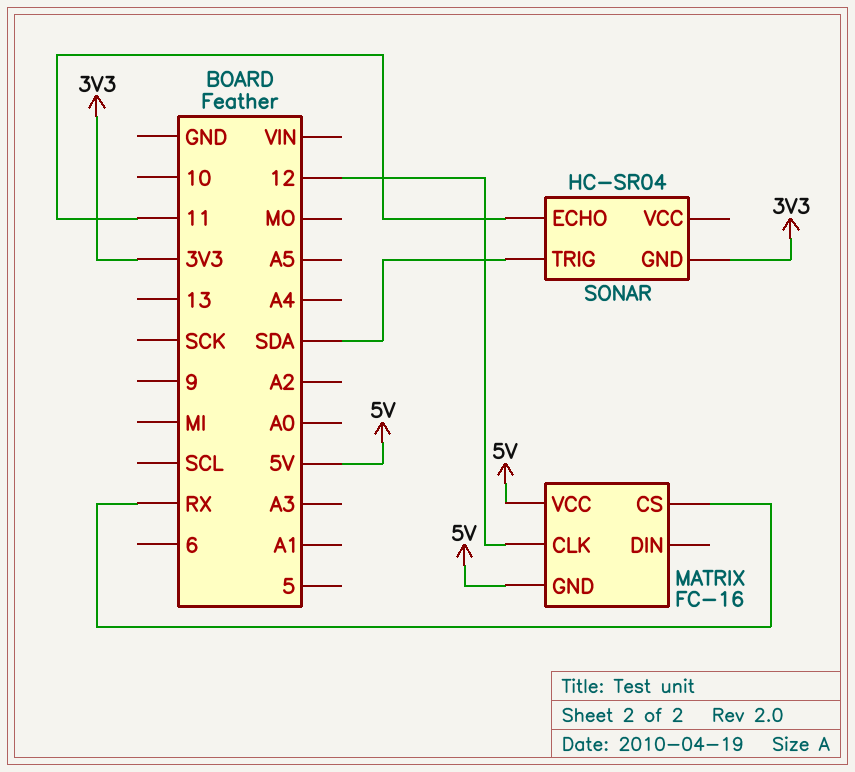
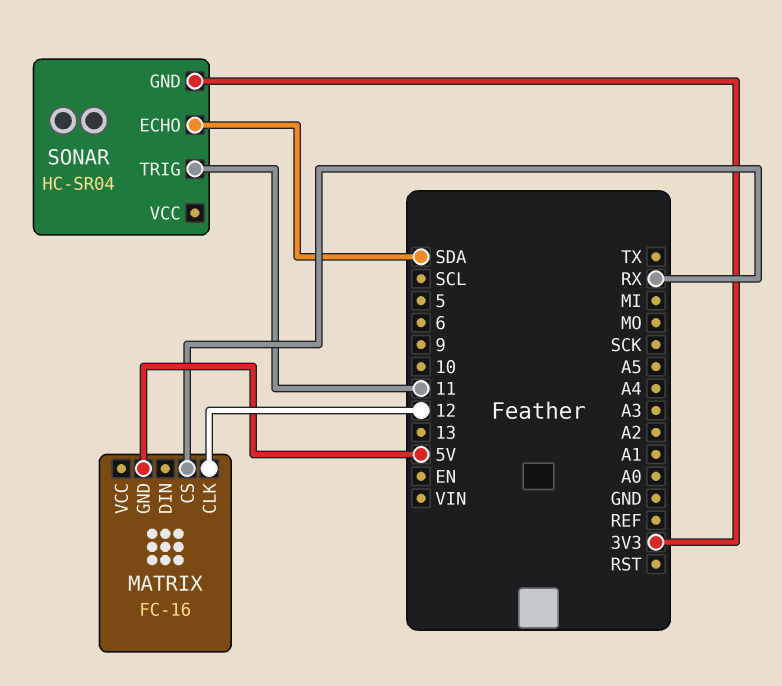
MATRIX pin VCC: 5V -> none
SONAR pin ECHO: 11 -> SDA
SONAR pin TRIG: SDA -> 11

